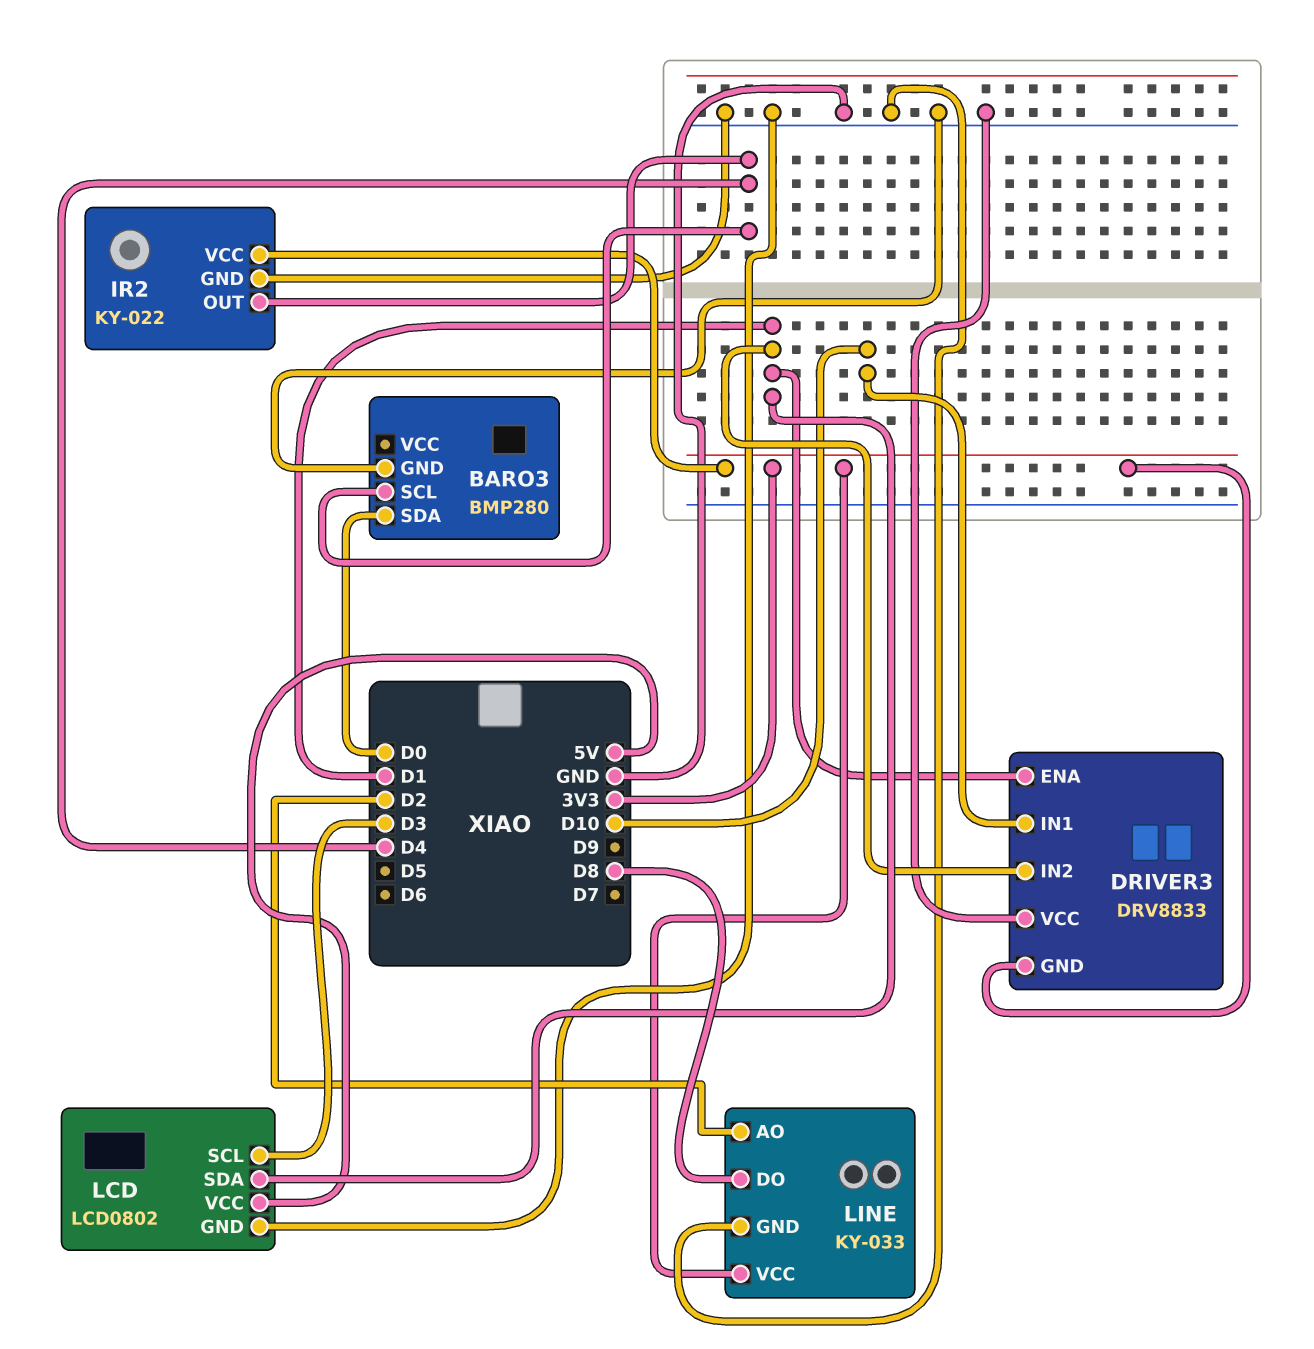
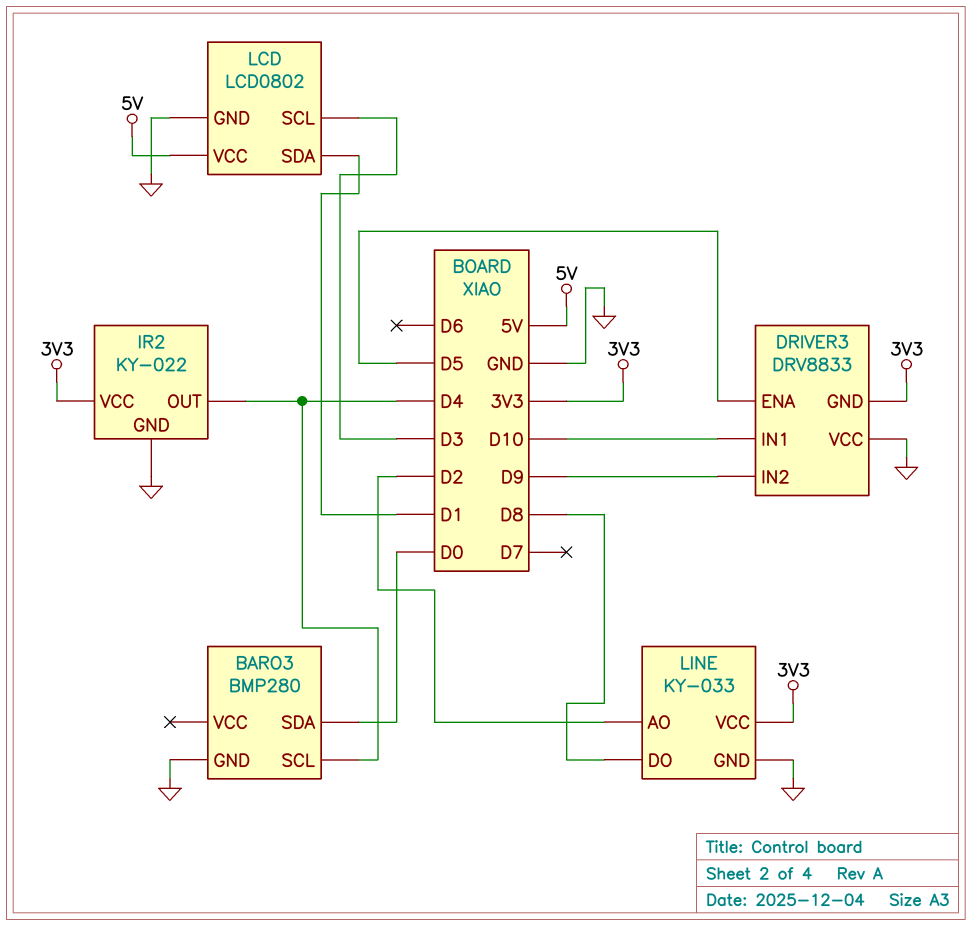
DRIVER3 pin ENA: D1 -> D5
DRIVER3 pin IN2: D1 -> D9

